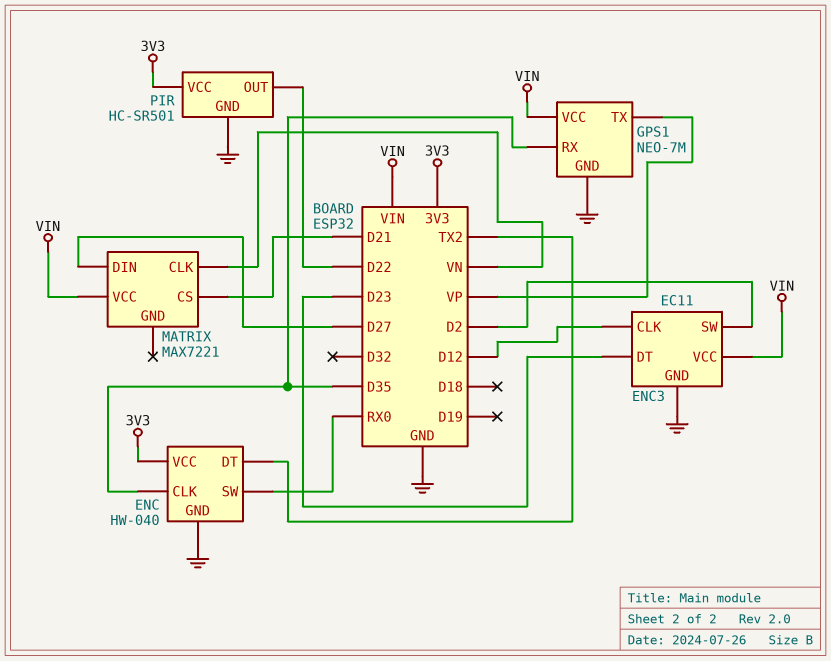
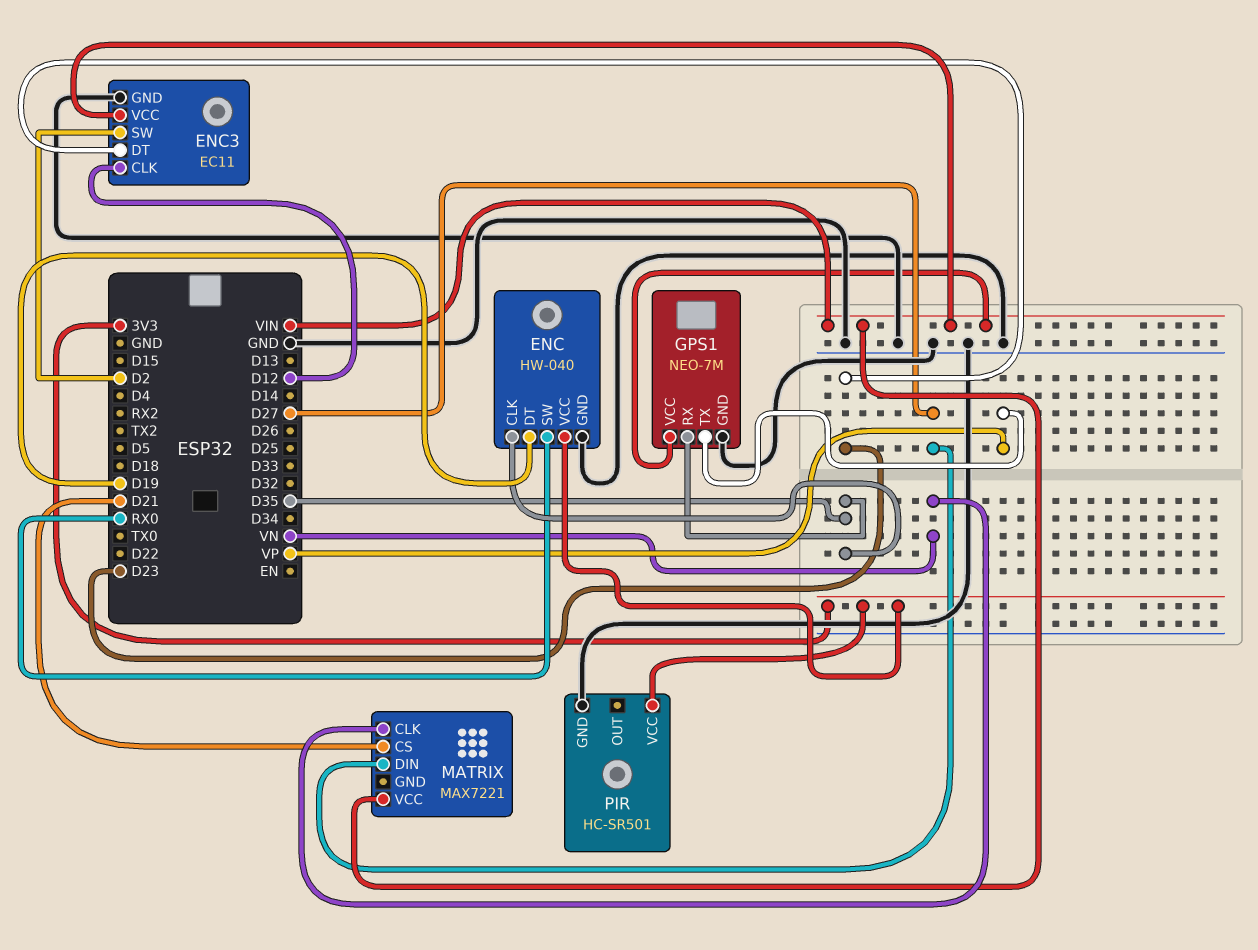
ENC pin DT: TX2 -> D19
PIR pin OUT: D22 -> none

